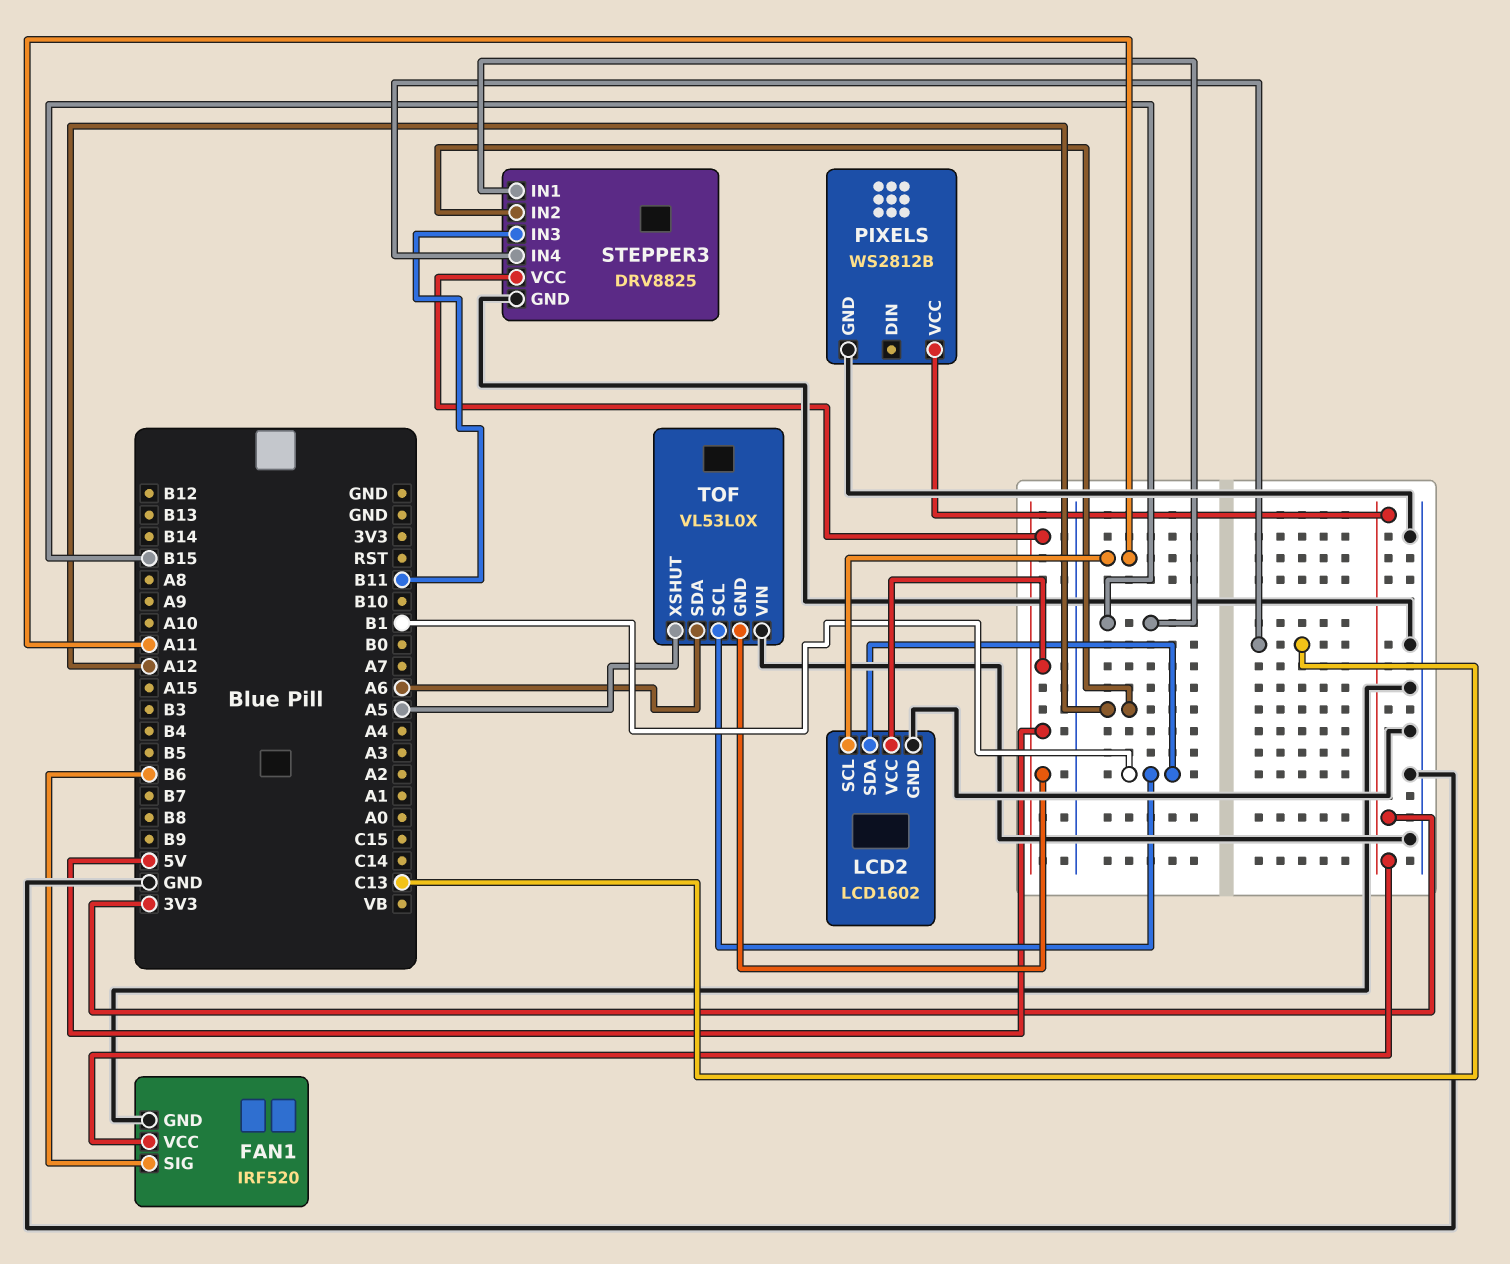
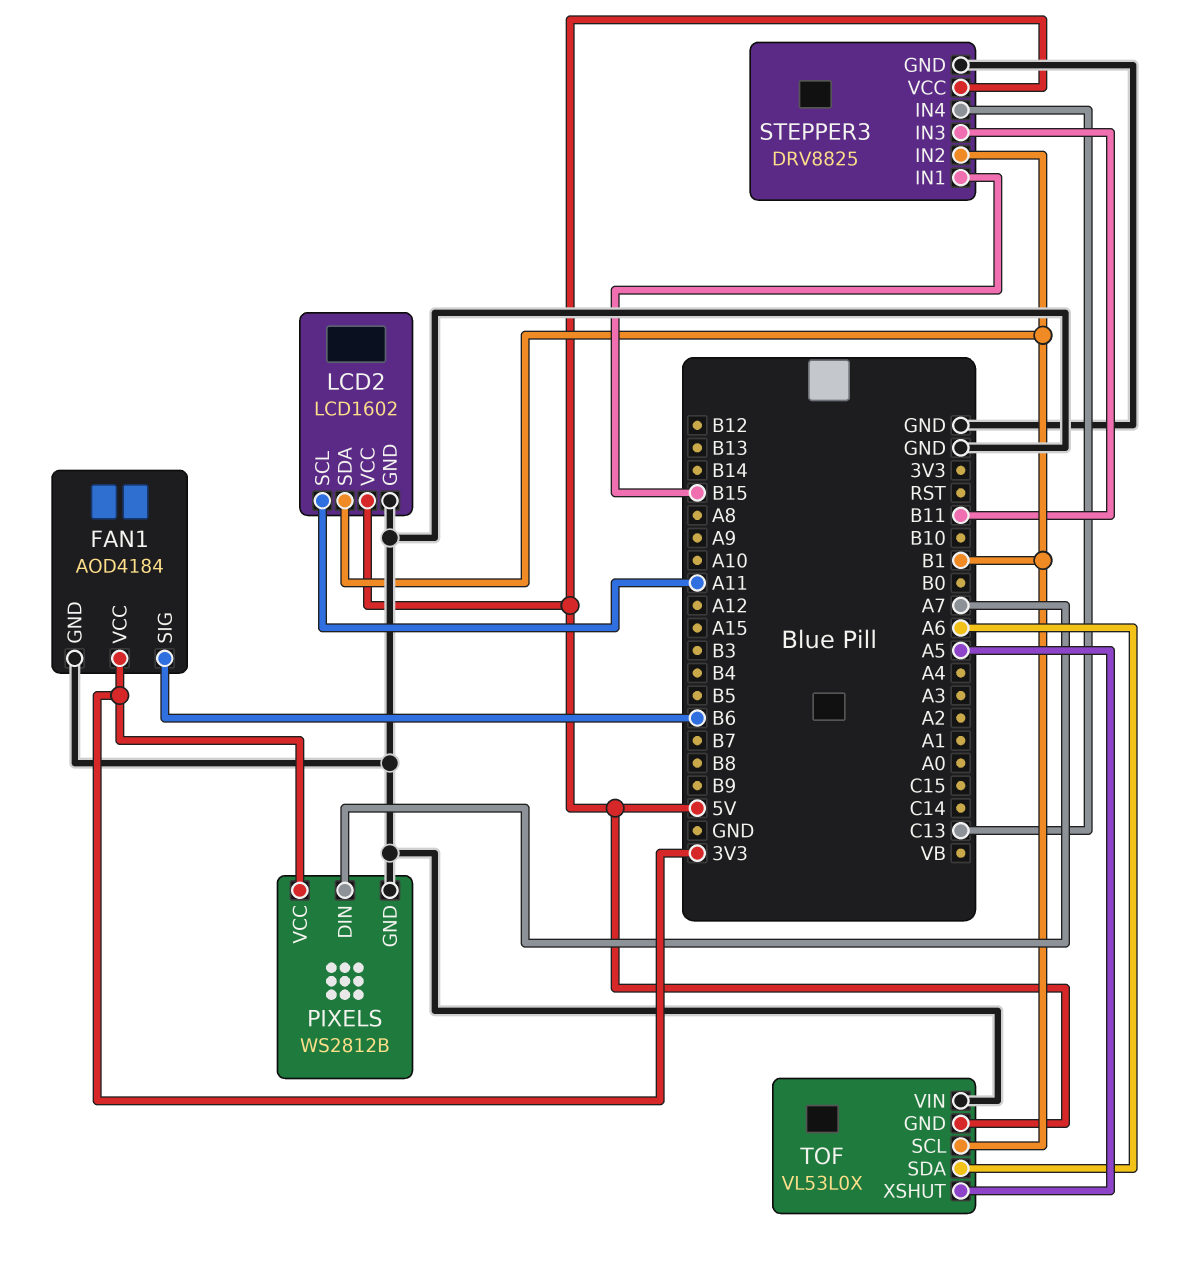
FAN1: IRF520 -> AOD4184
PIXELS pin DIN: none -> A7
STEPPER3 pin IN2: A12 -> B1

